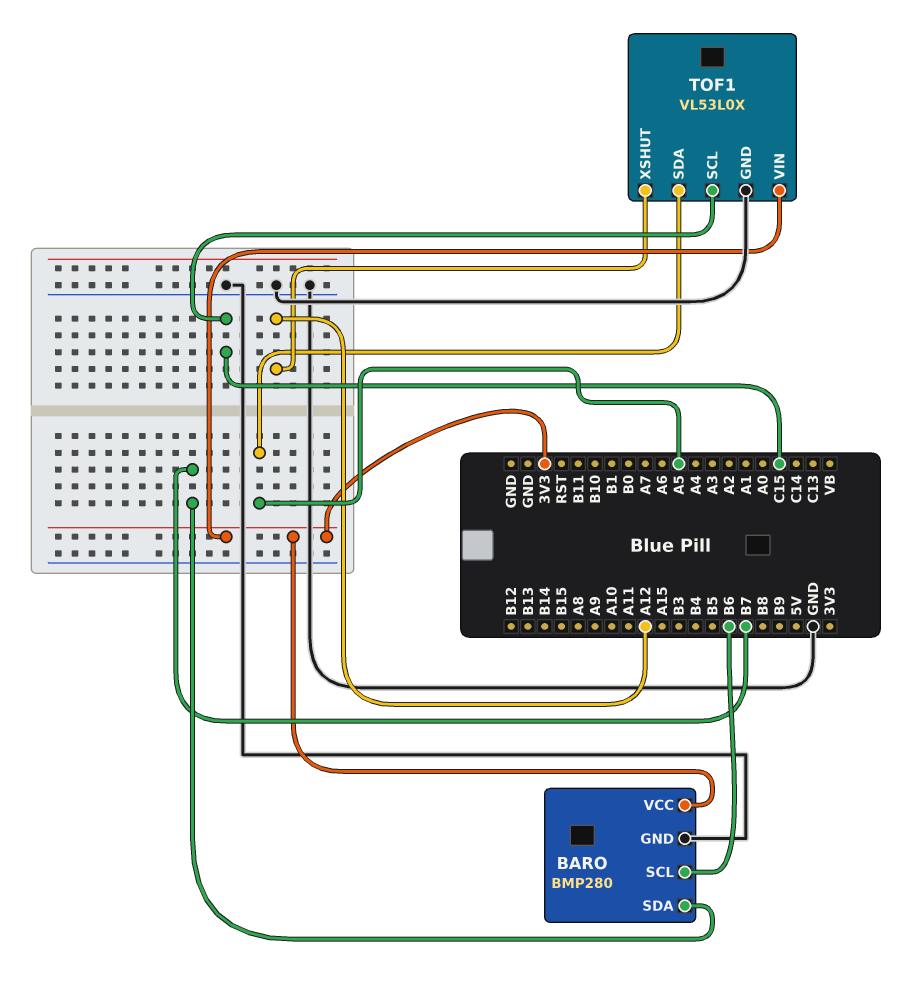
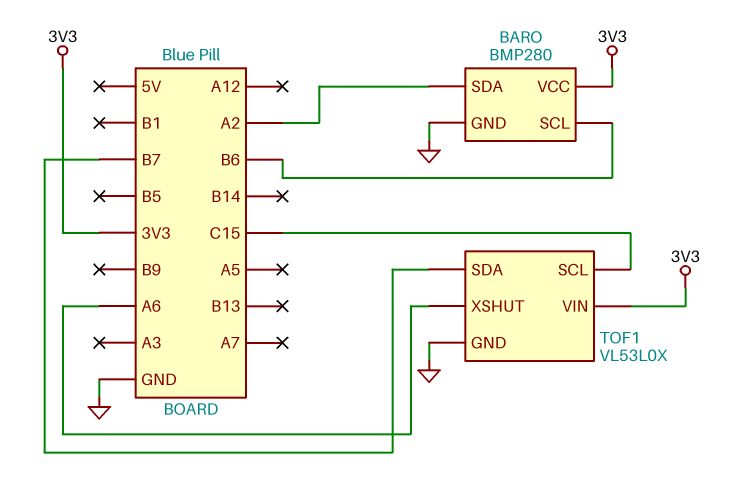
BARO pin SDA: B7 -> A2
TOF1 pin SDA: A5 -> B7
TOF1 pin XSHUT: A12 -> A6

